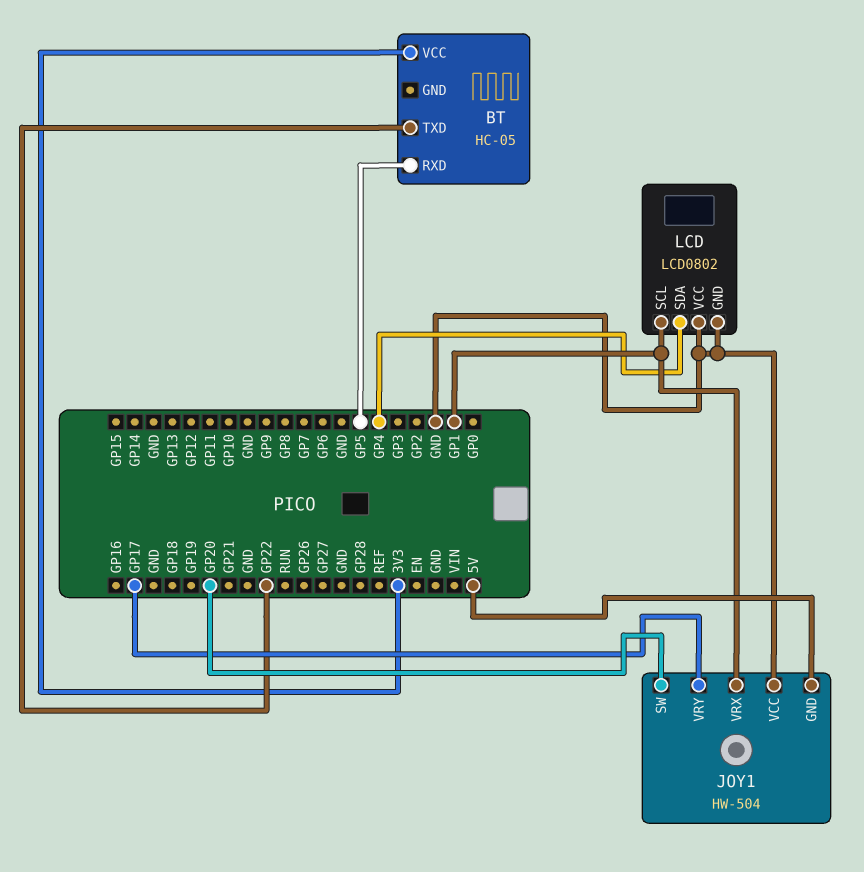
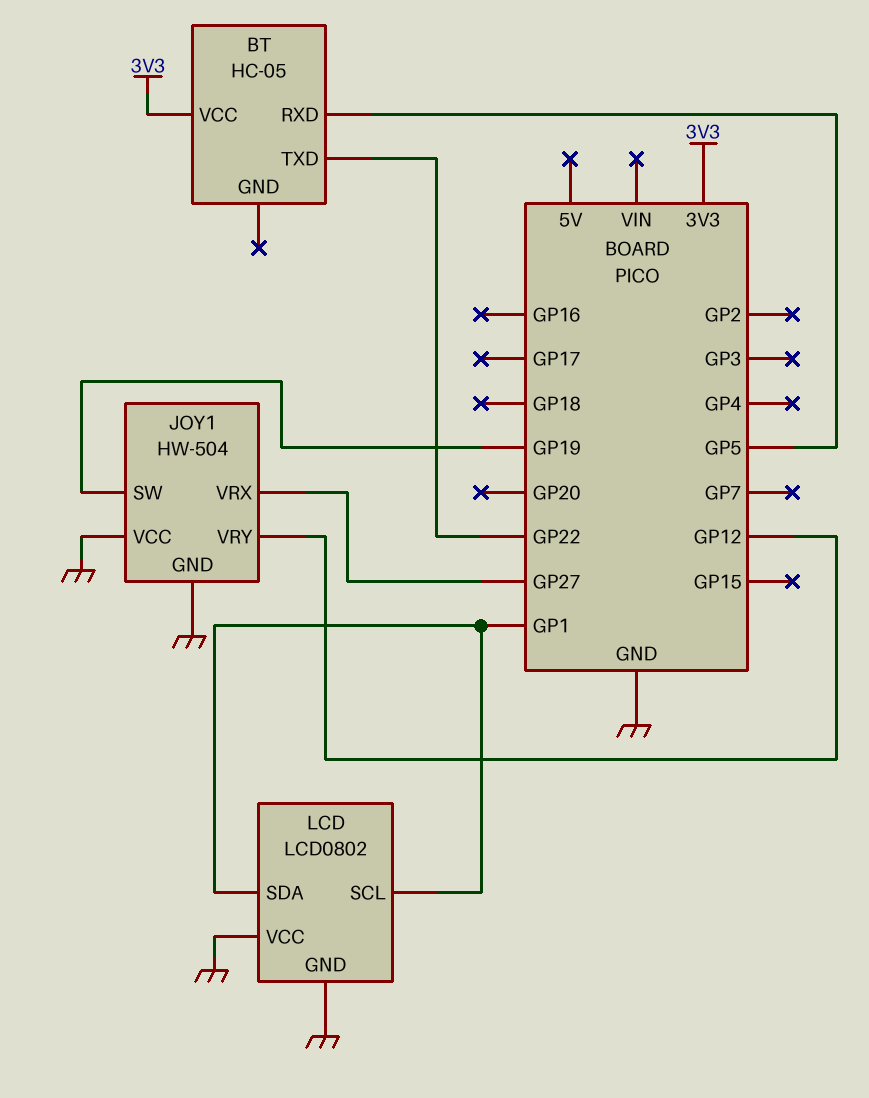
JOY1 pin GND: 5V -> GND
JOY1 pin SW: GP20 -> GP19
JOY1 pin VRX: GP1 -> GP27
JOY1 pin VRY: GP17 -> GP12
LCD pin SDA: GP4 -> GP1

